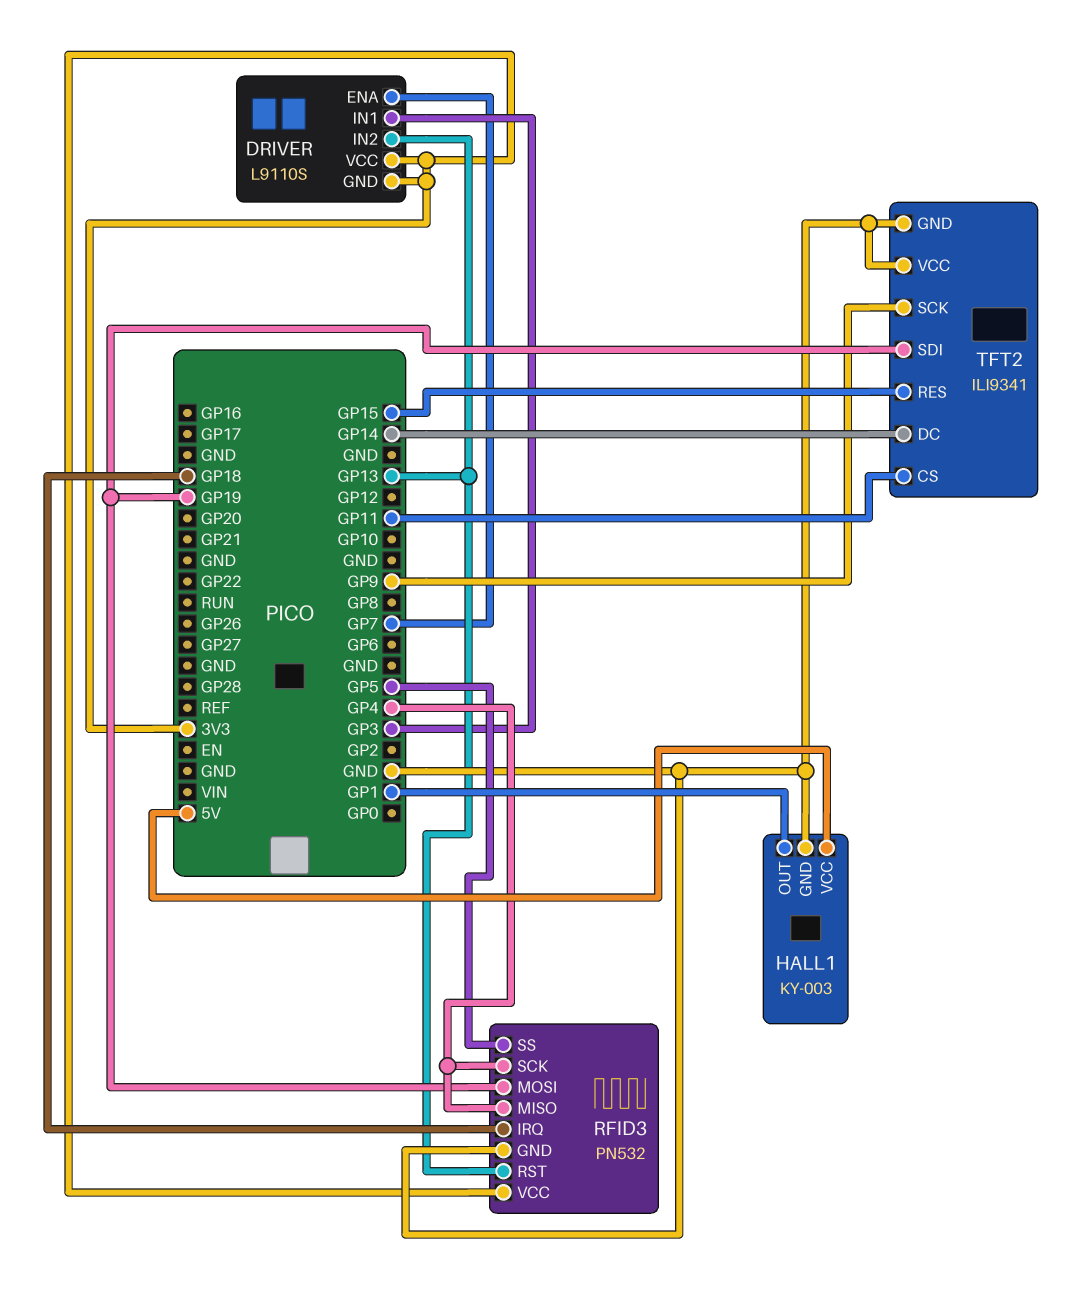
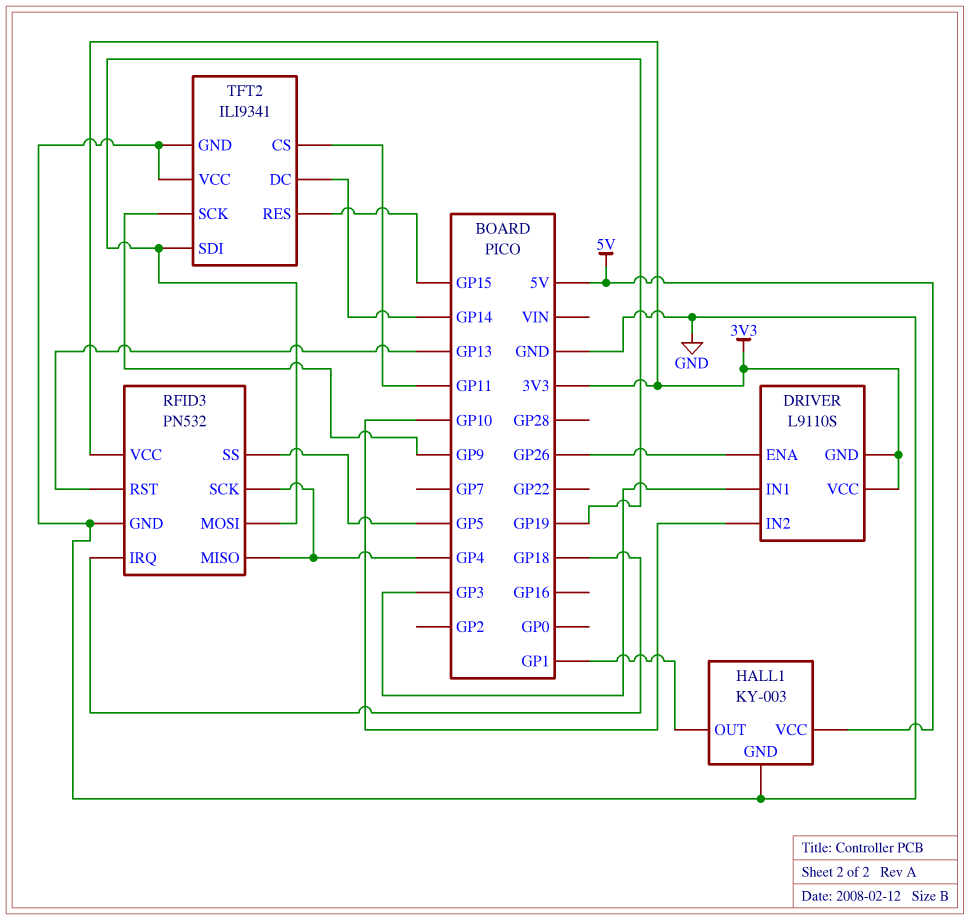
DRIVER pin ENA: GP7 -> GP26
DRIVER pin IN2: GP13 -> GP10

